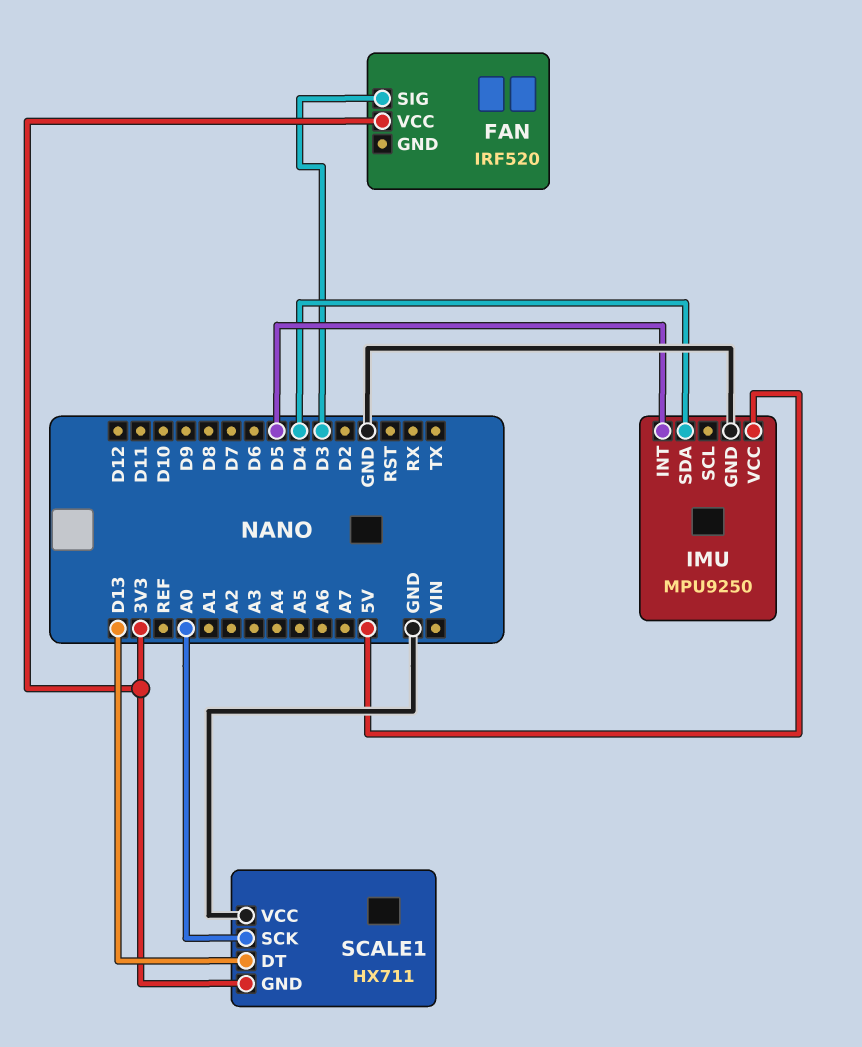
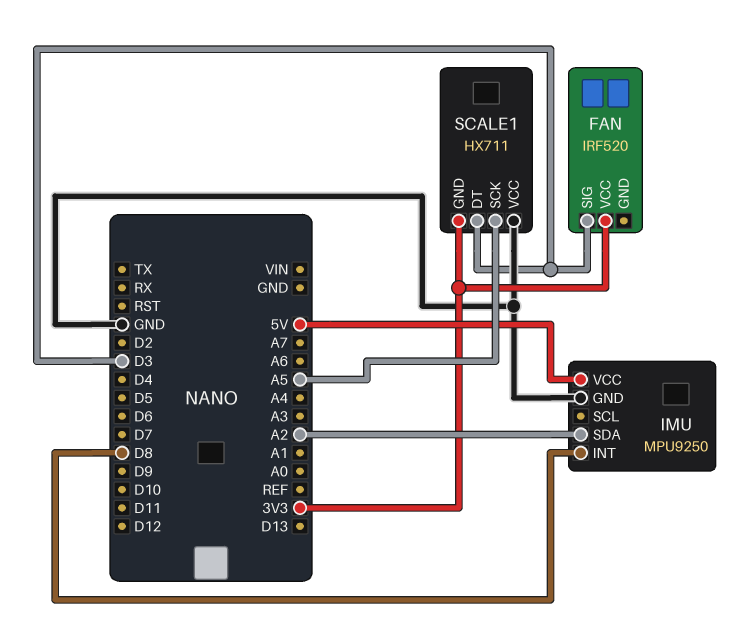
IMU pin INT: D5 -> D8
IMU pin SDA: D4 -> A2
SCALE1 pin DT: D13 -> D3
SCALE1 pin SCK: A0 -> A5

